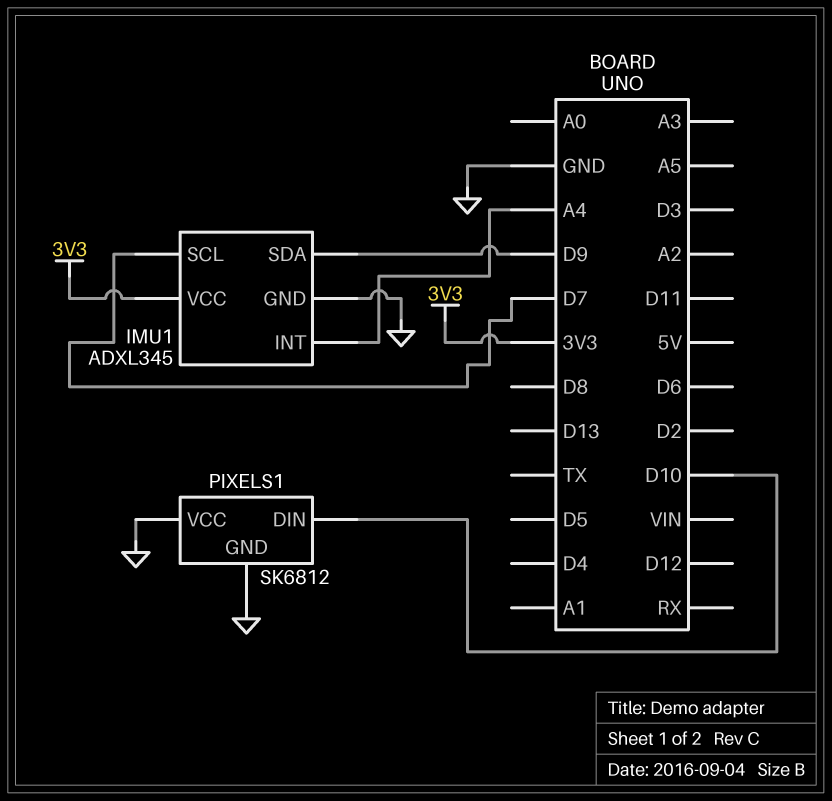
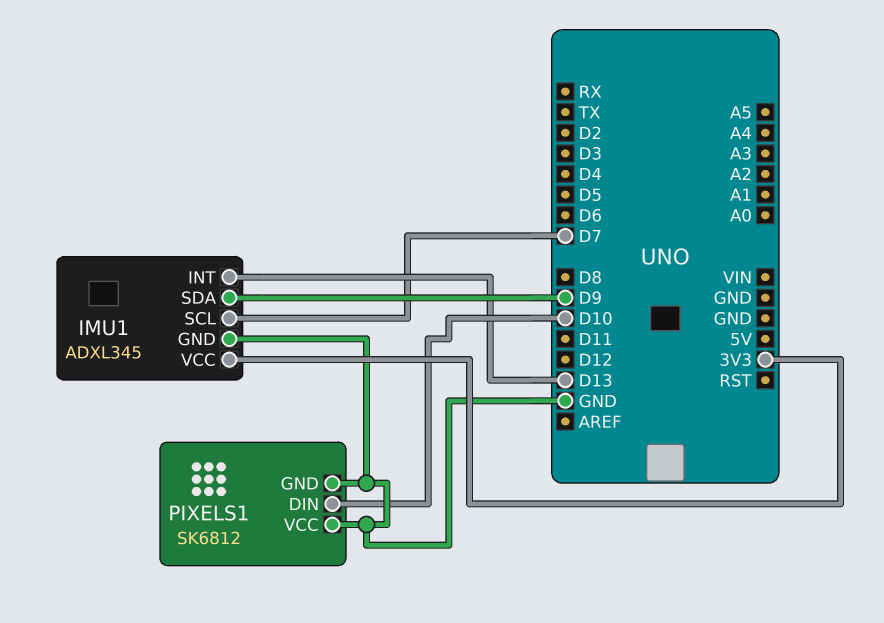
IMU1 pin INT: A4 -> D13

